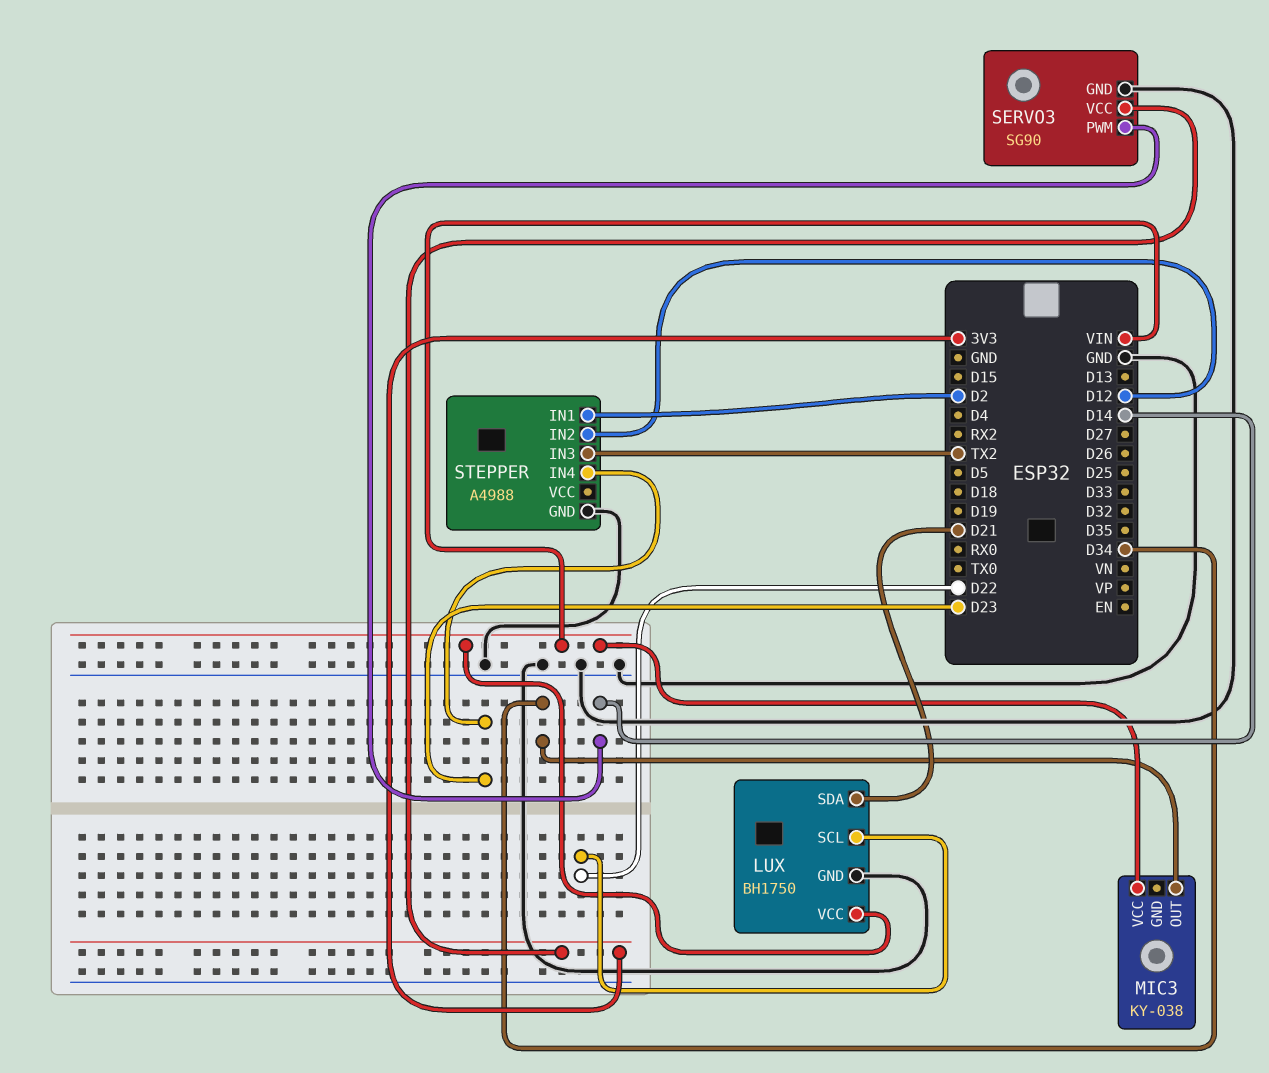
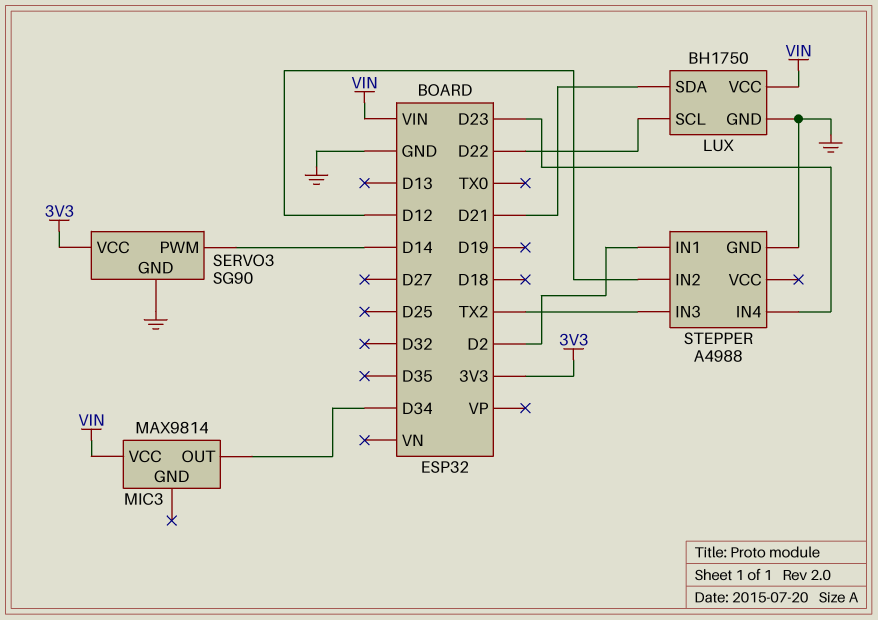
MIC3: KY-038 -> MAX9814

